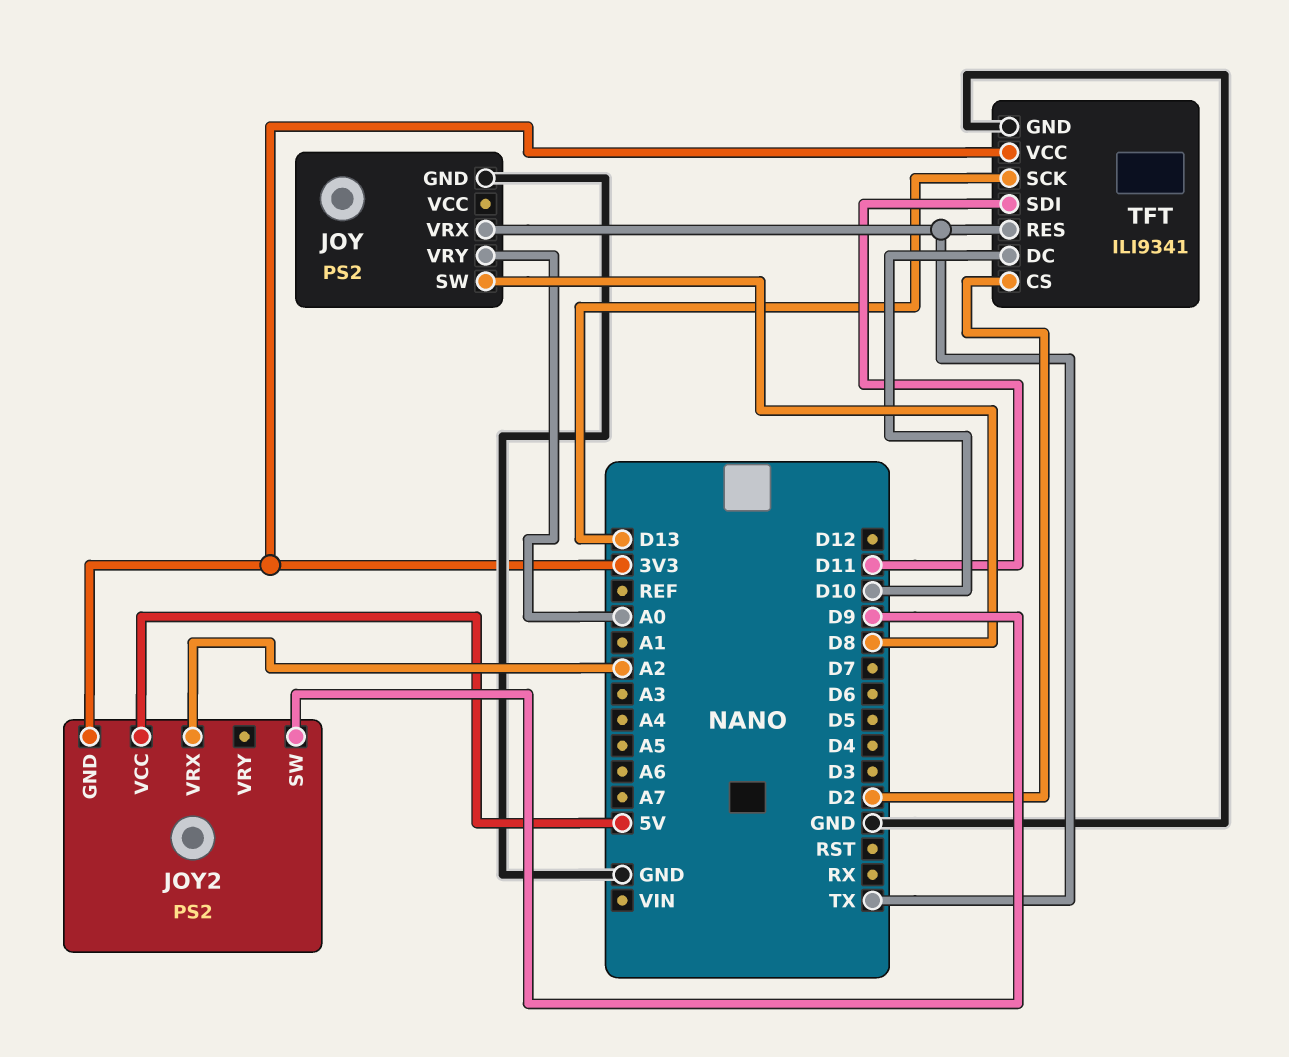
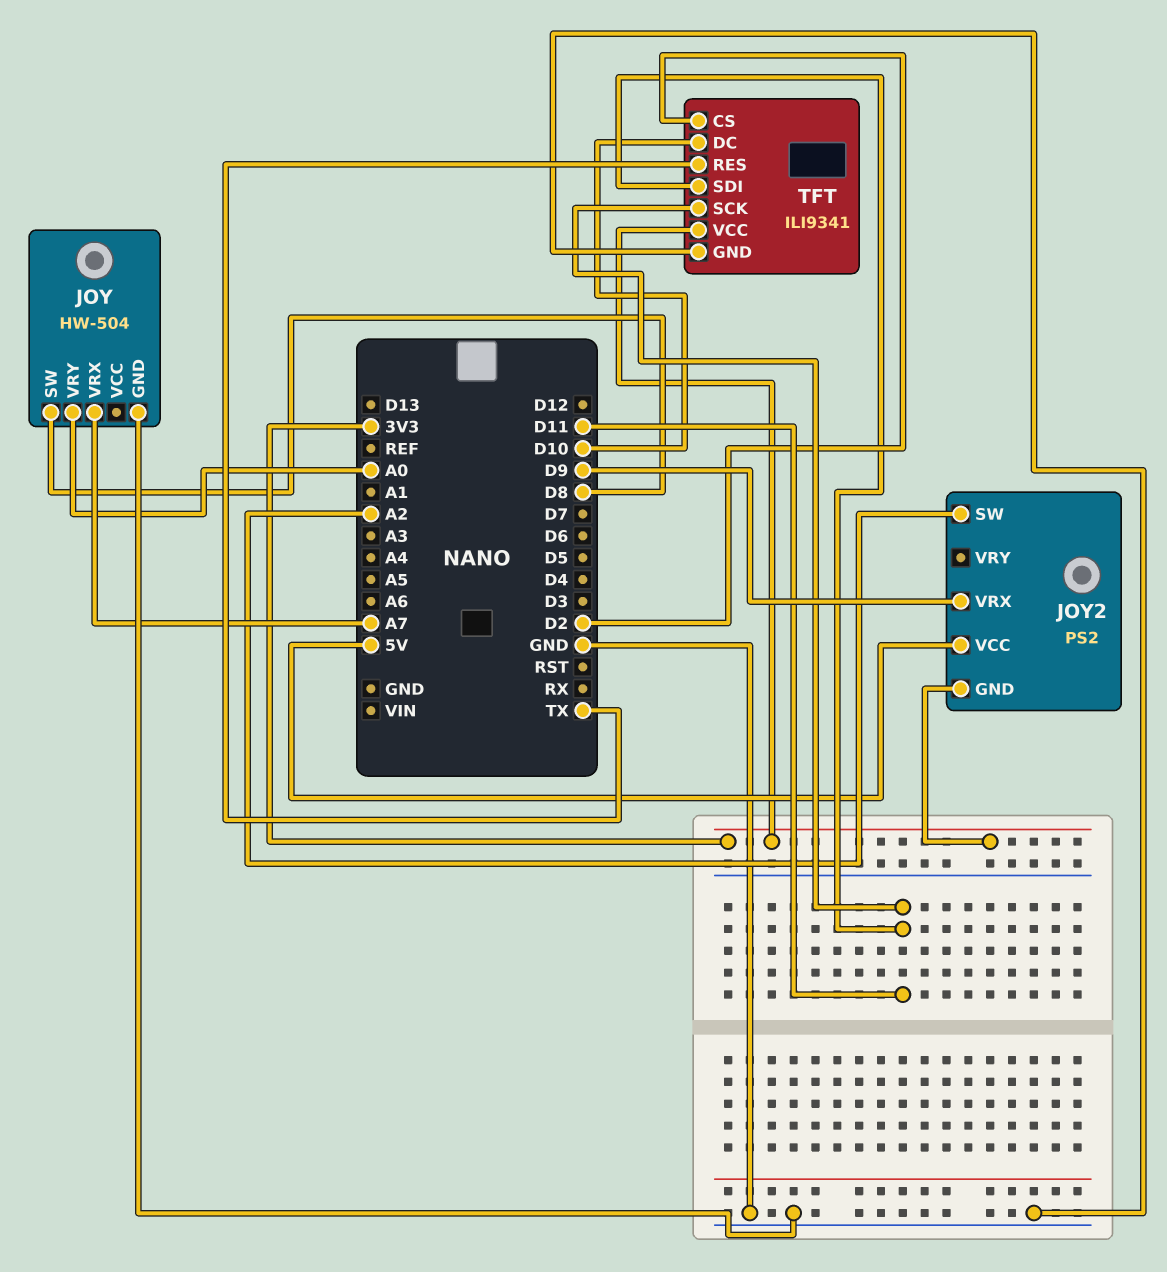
JOY: PS2 -> HW-504
JOY pin VRX: TX -> A7
JOY2 pin SW: D9 -> A2
JOY2 pin VRX: A2 -> D9
TFT pin SCK: D13 -> D11

